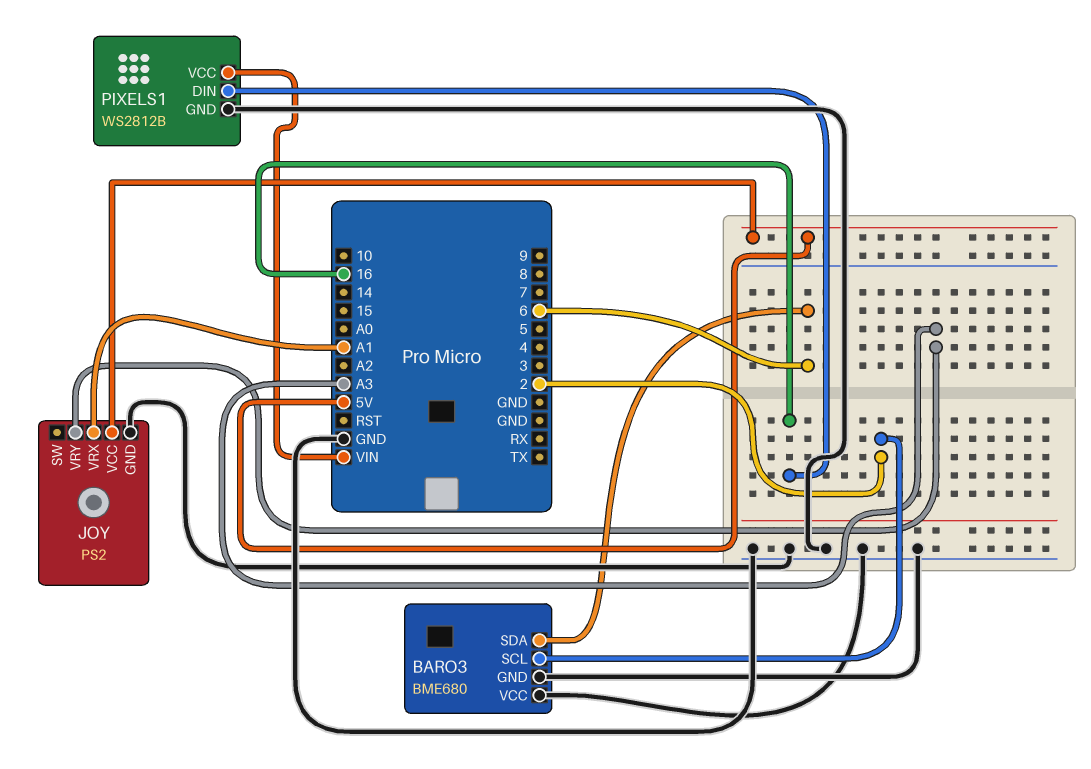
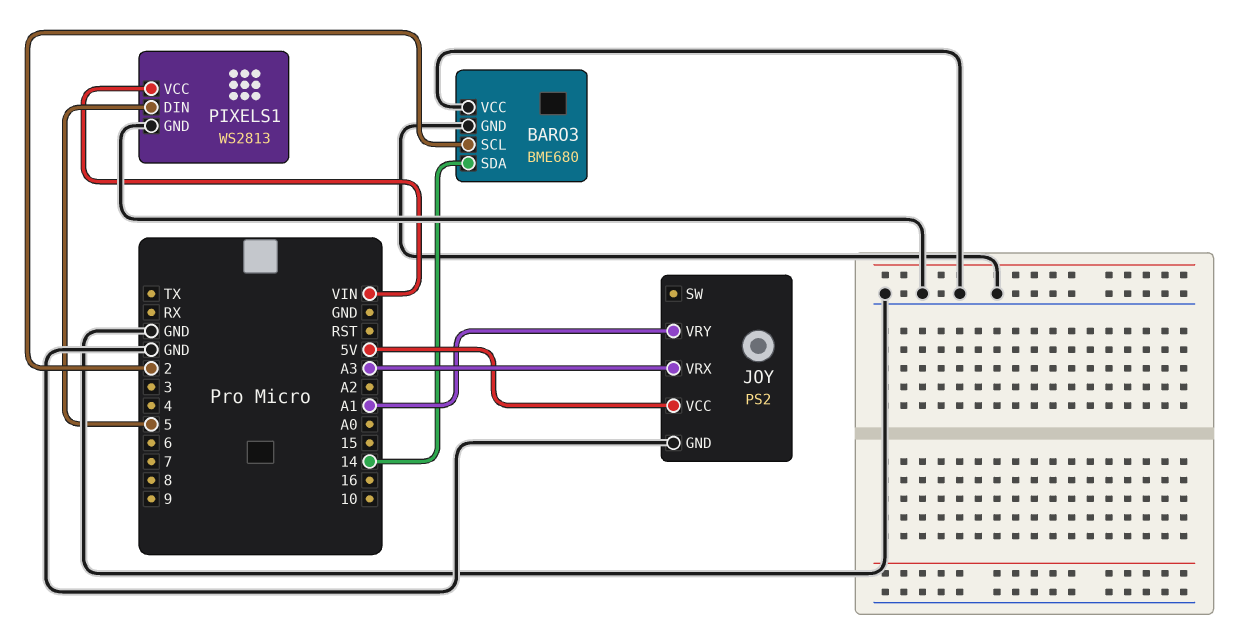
BARO3 pin SDA: 6 -> 14
JOY pin VRX: A1 -> A3
JOY pin VRY: A3 -> A1
PIXELS1: WS2812B -> WS2813
PIXELS1 pin DIN: 16 -> 5

